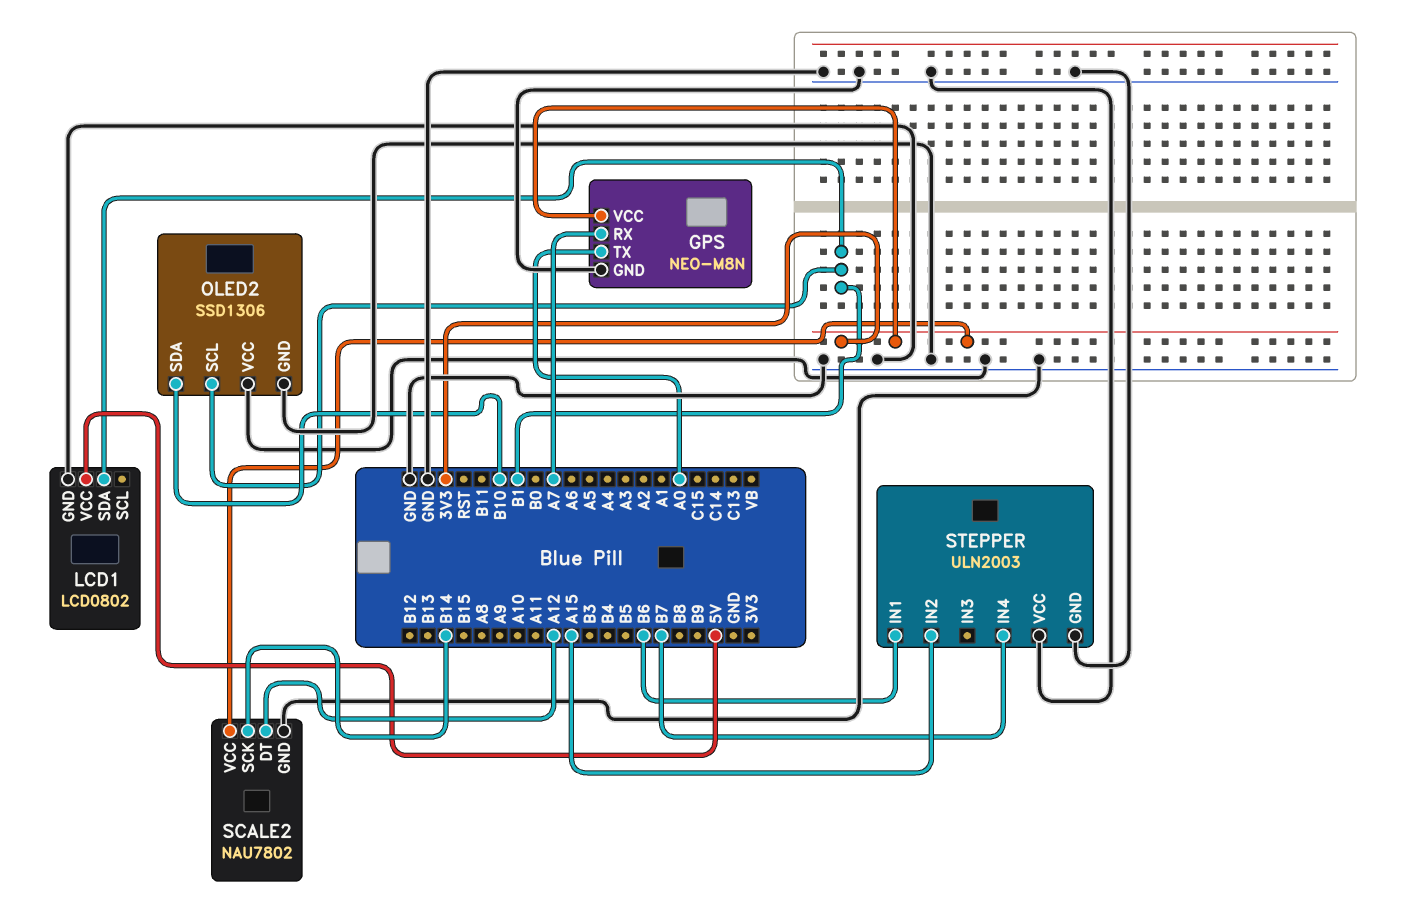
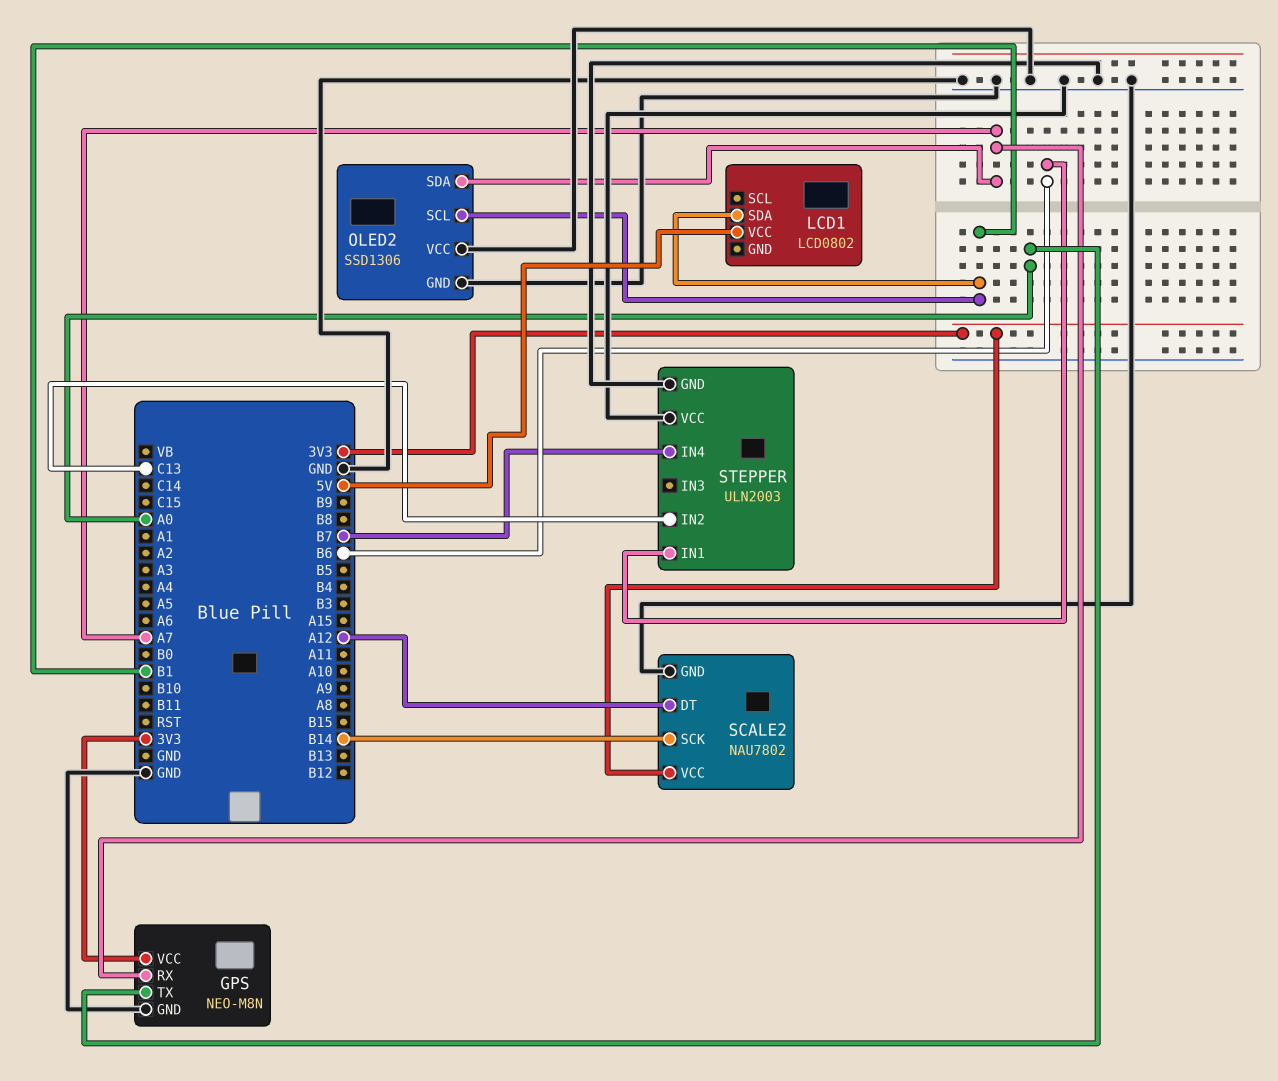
LCD1 pin GND: GND -> none
OLED2 pin SDA: B10 -> A7
STEPPER pin IN2: A15 -> C13

